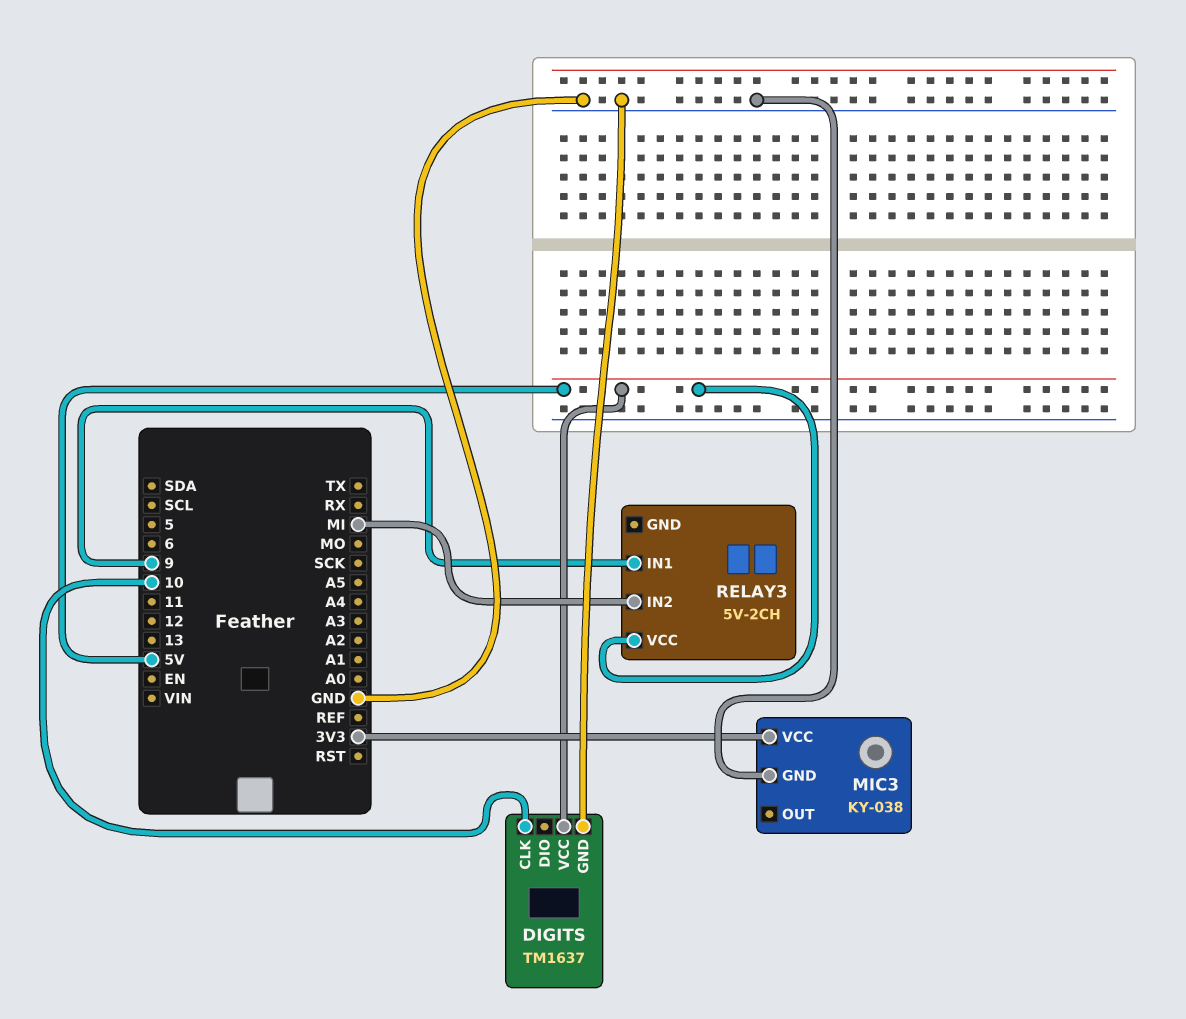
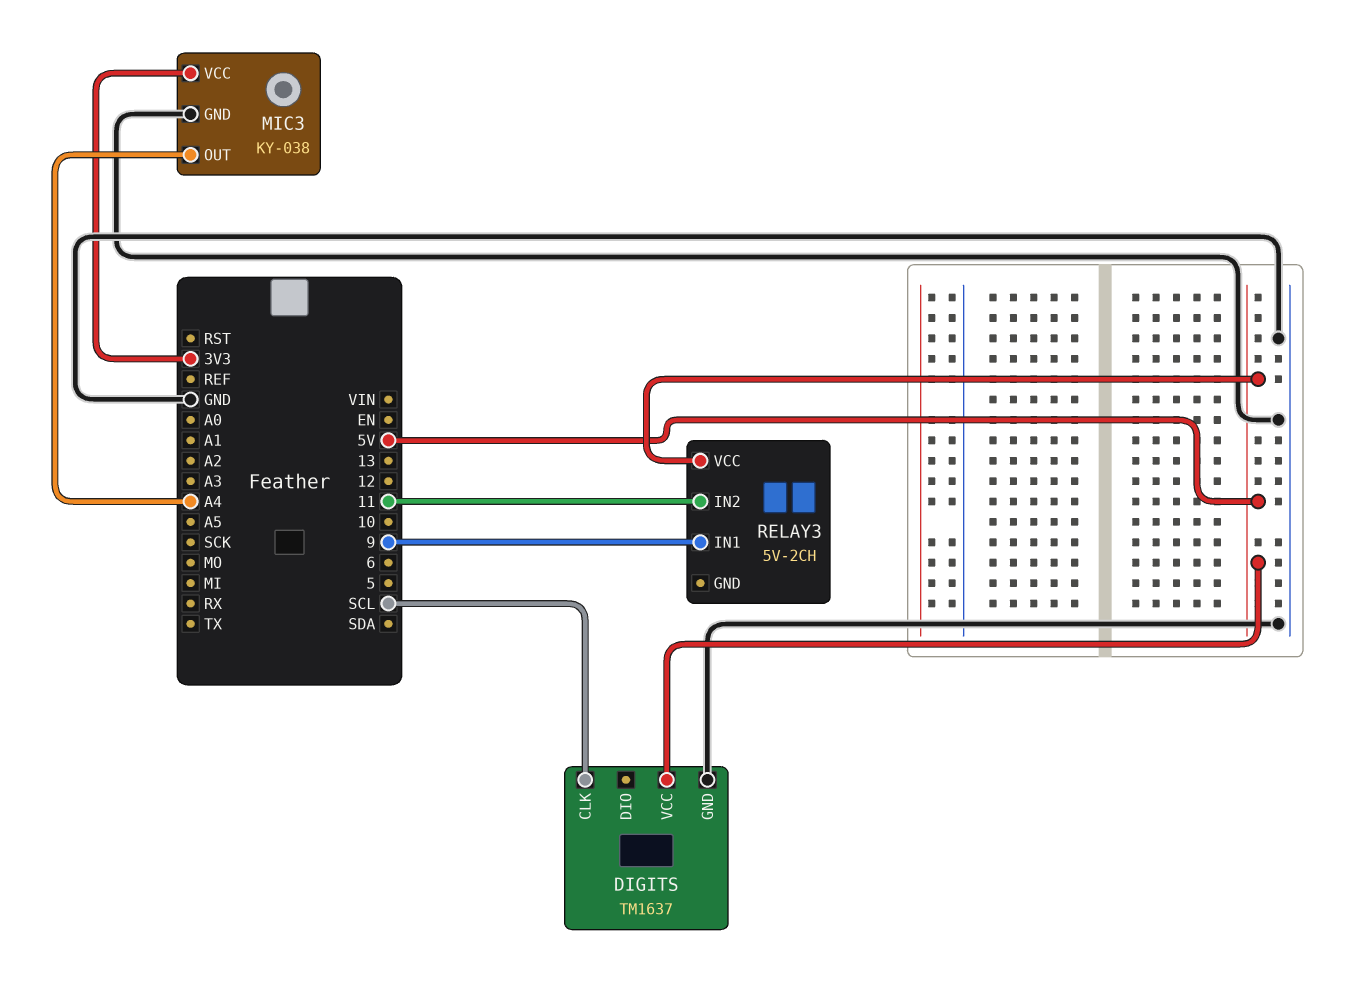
DIGITS pin CLK: 10 -> SCL
MIC3 pin OUT: none -> A4
RELAY3 pin IN2: MI -> 11

